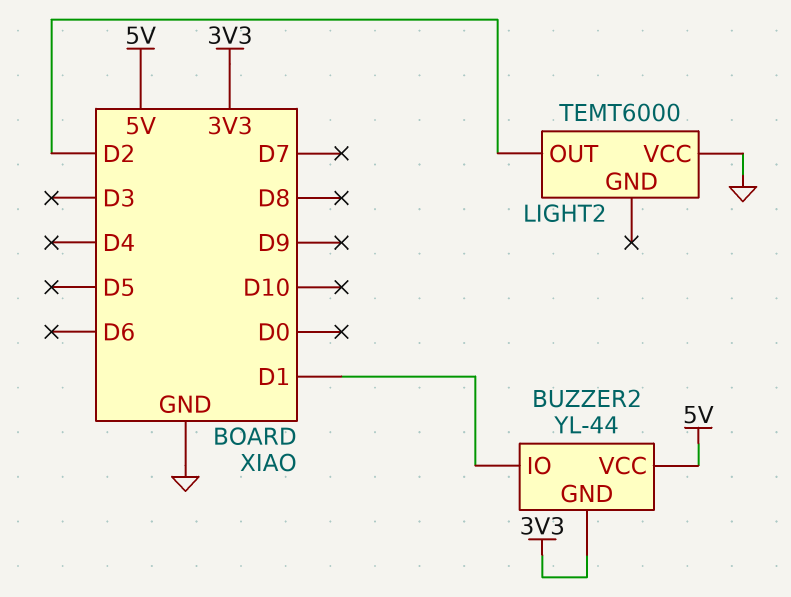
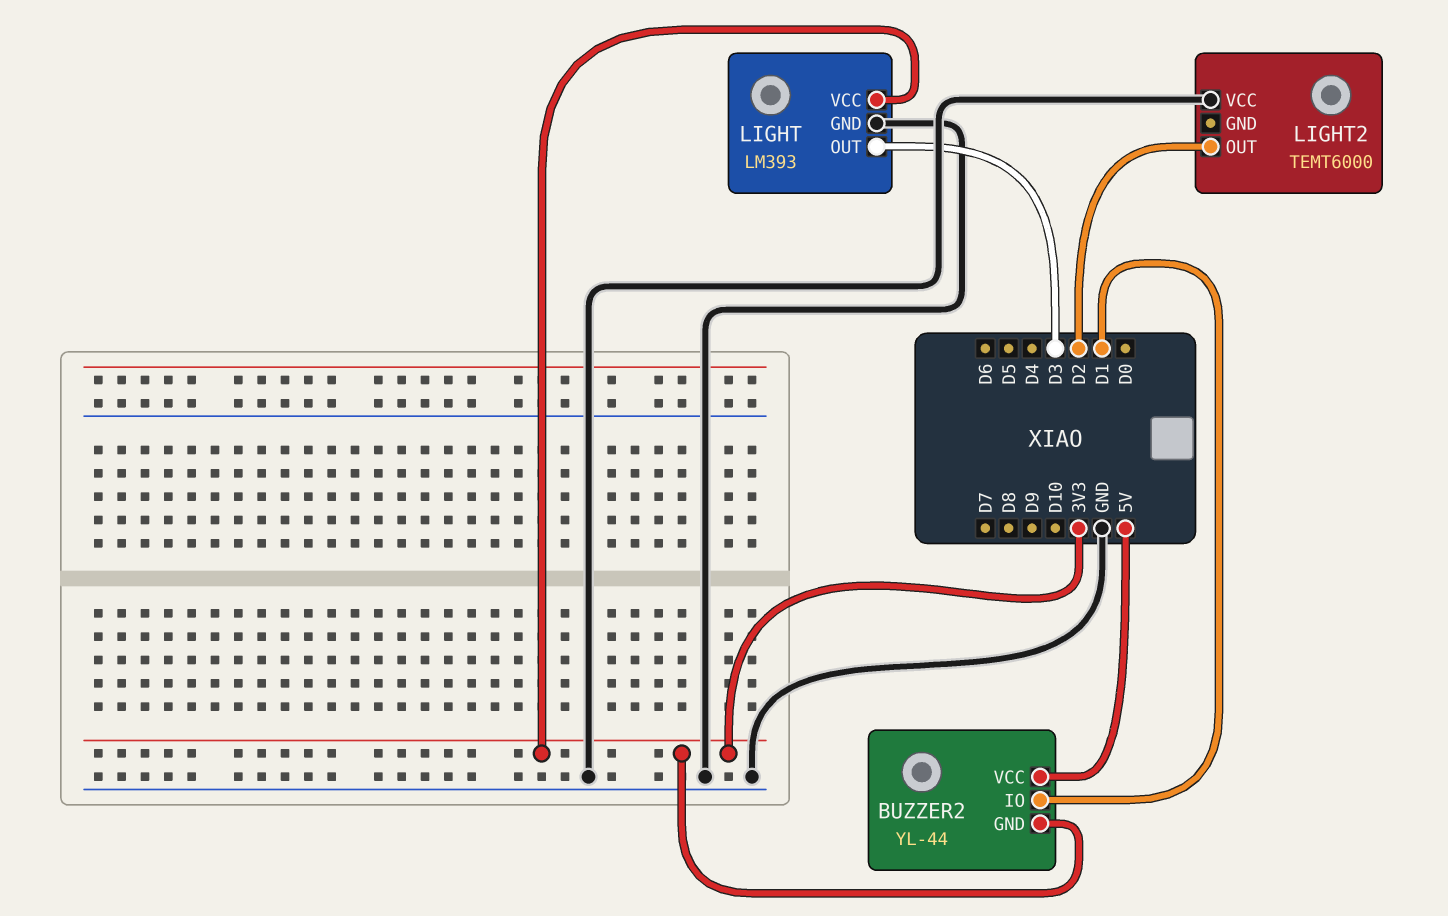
LIGHT: none -> LM393
LIGHT pin GND: none -> GND
LIGHT pin OUT: none -> D3
LIGHT pin VCC: none -> 3V3

